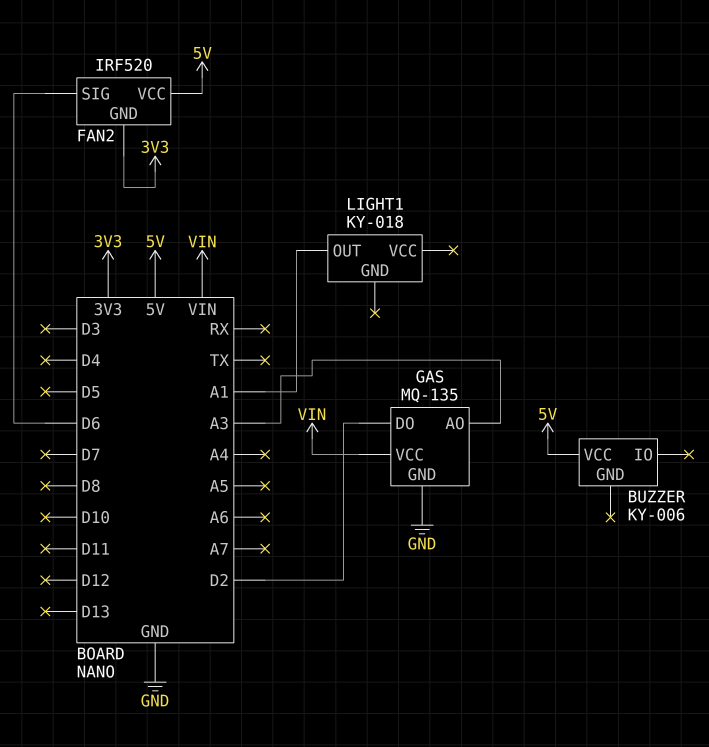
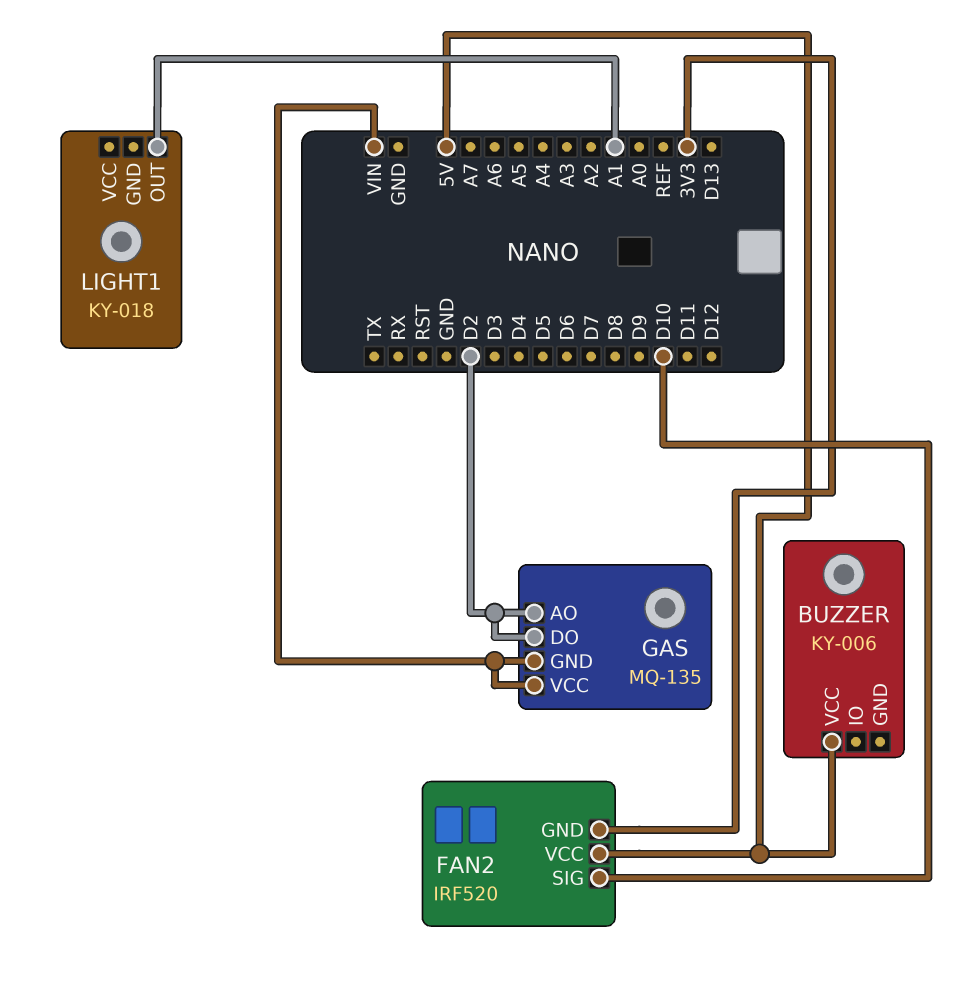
FAN2 pin SIG: D6 -> D10
GAS pin AO: A3 -> D2
GAS pin GND: GND -> VIN

